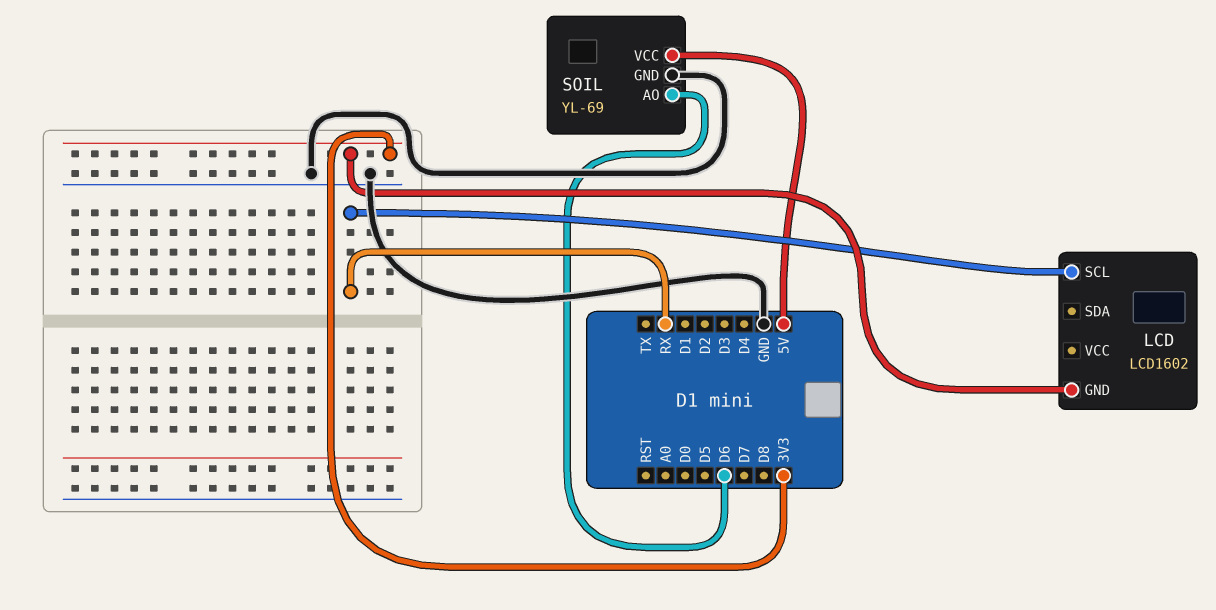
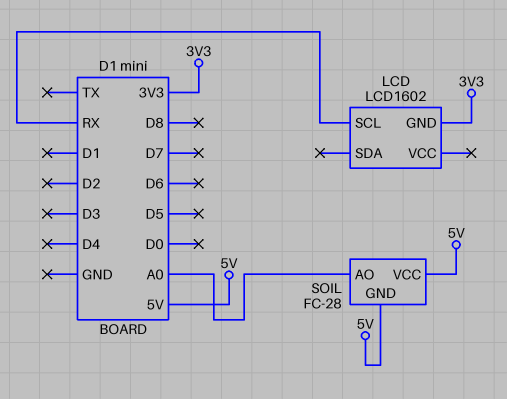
SOIL: YL-69 -> FC-28
SOIL pin AO: D6 -> A0
SOIL pin GND: GND -> 5V

